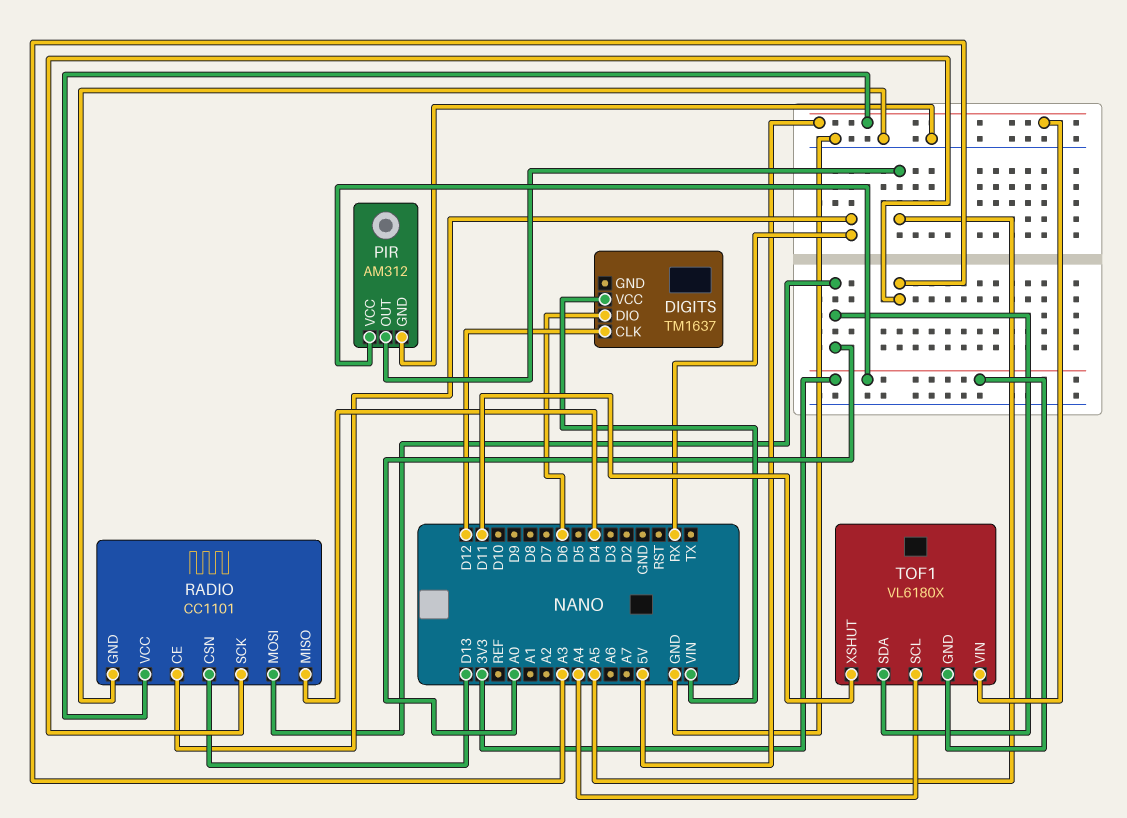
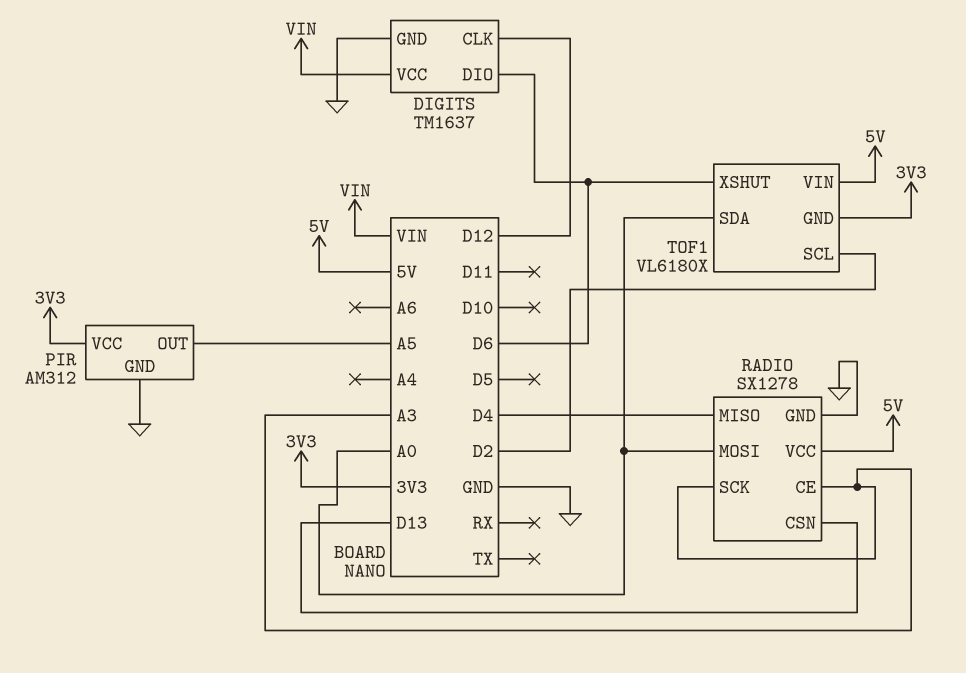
DIGITS pin GND: none -> GND
RADIO: CC1101 -> SX1278
RADIO pin CE: RX -> A3
TOF1 pin SCL: A4 -> D2
TOF1 pin XSHUT: D11 -> D6

